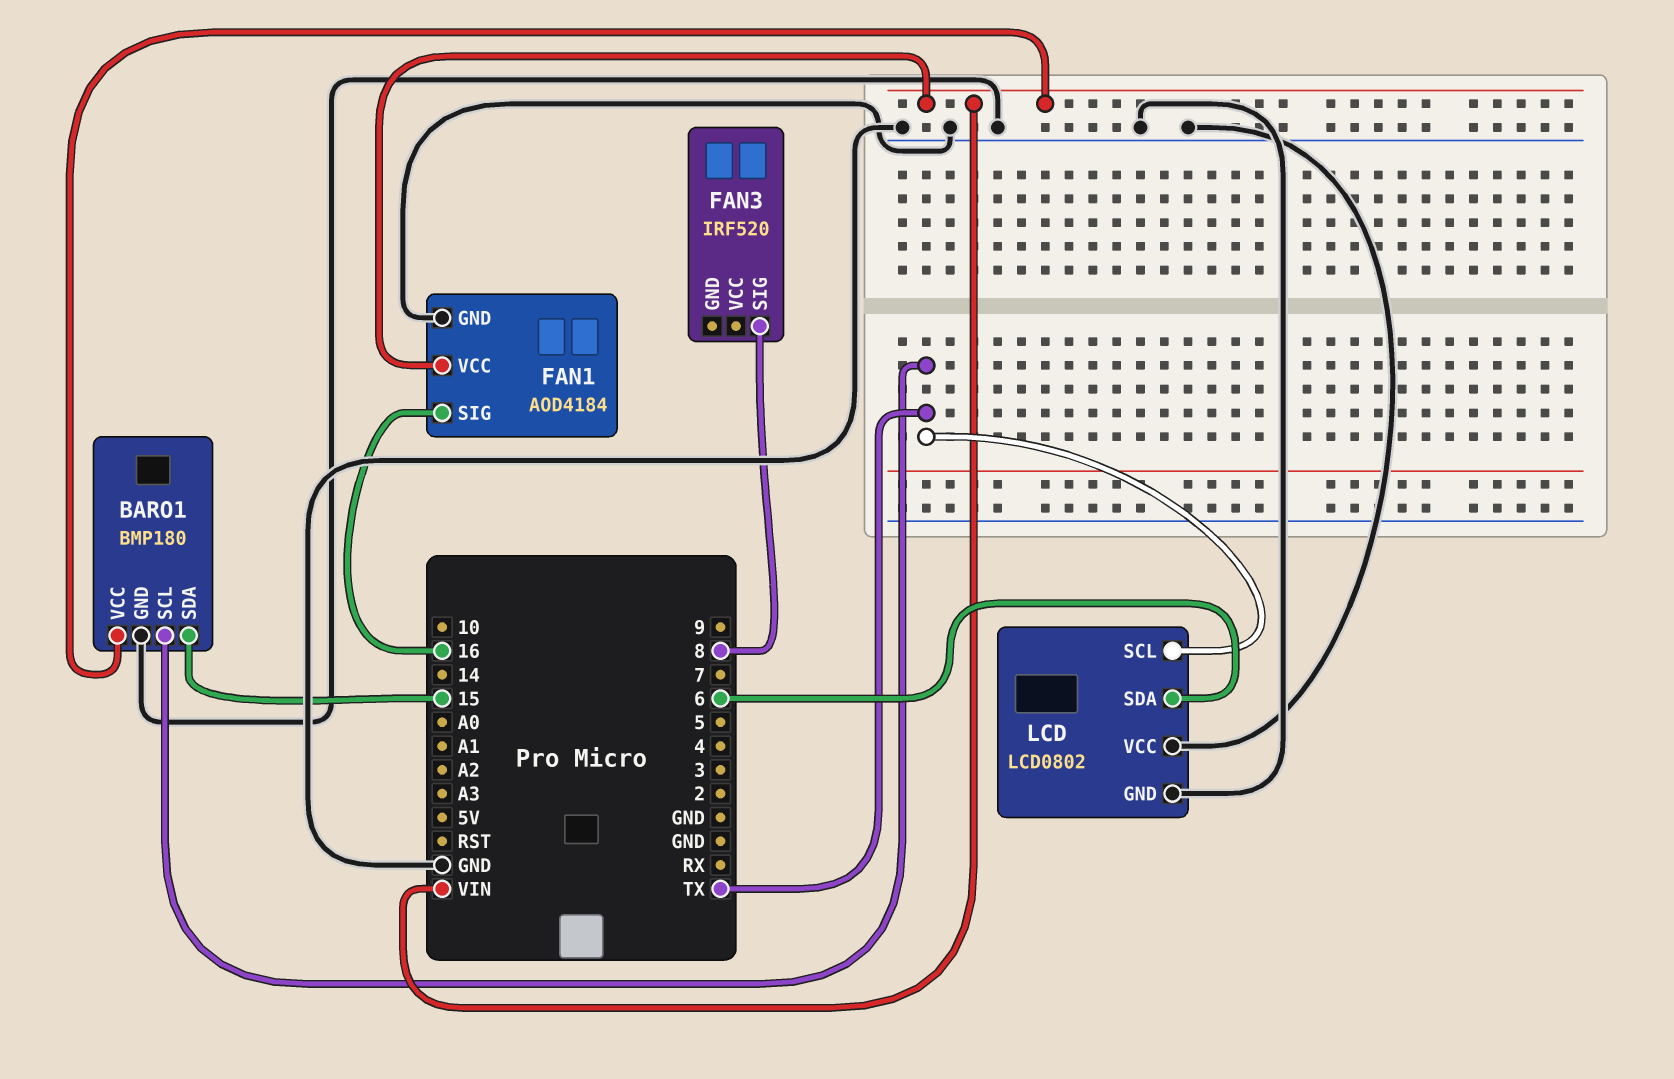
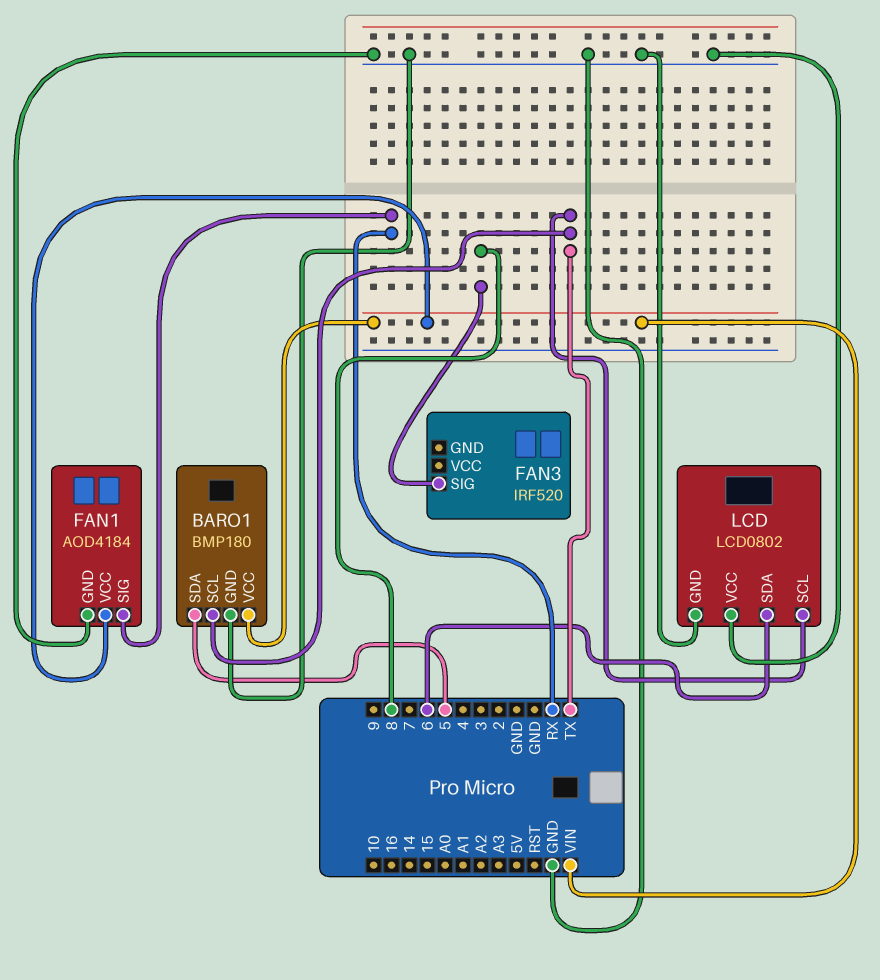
BARO1 pin SDA: 15 -> 5
FAN1 pin SIG: 16 -> RX

